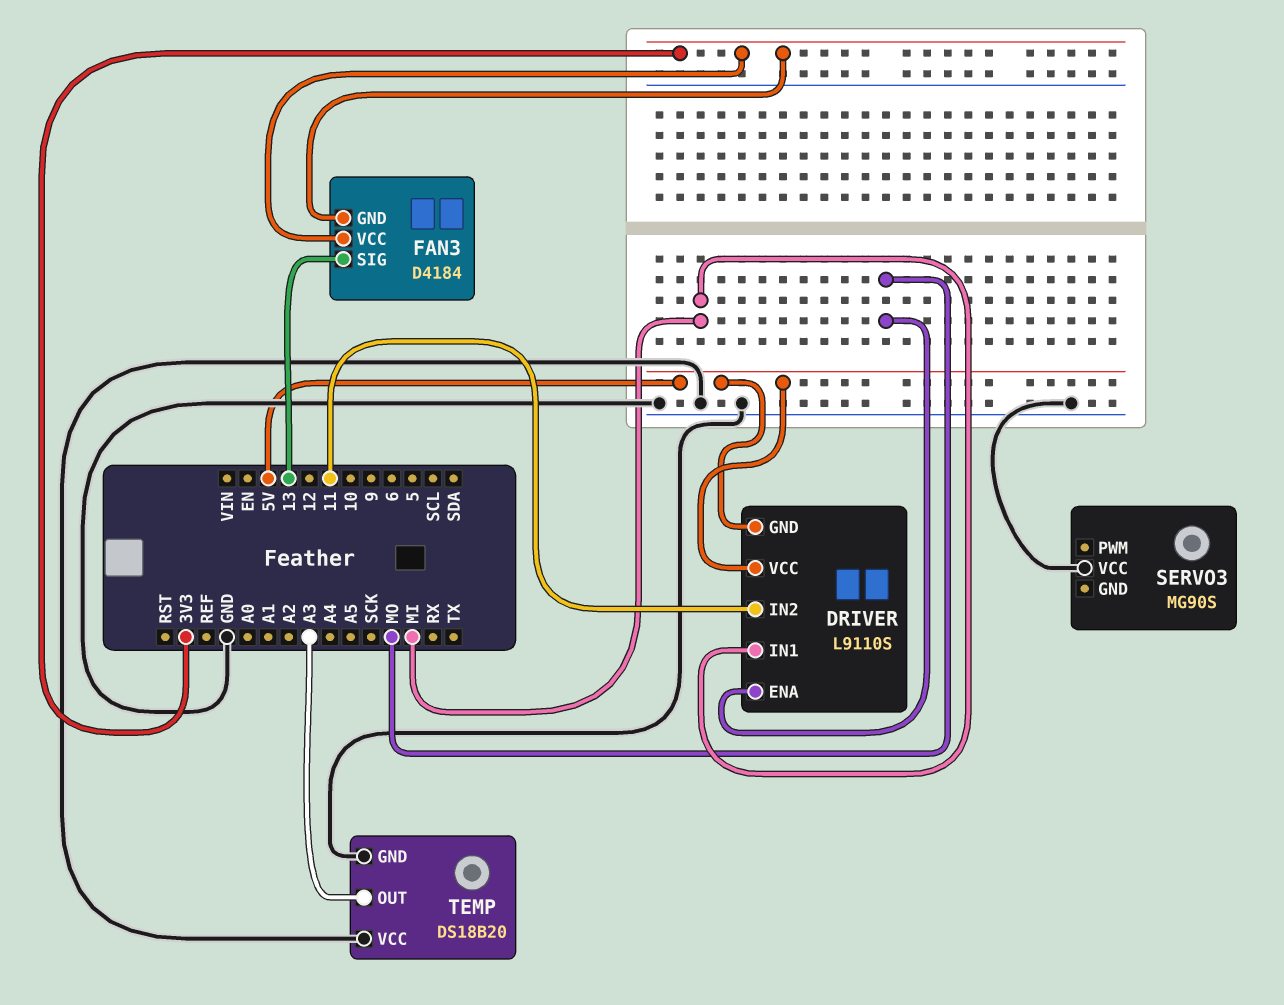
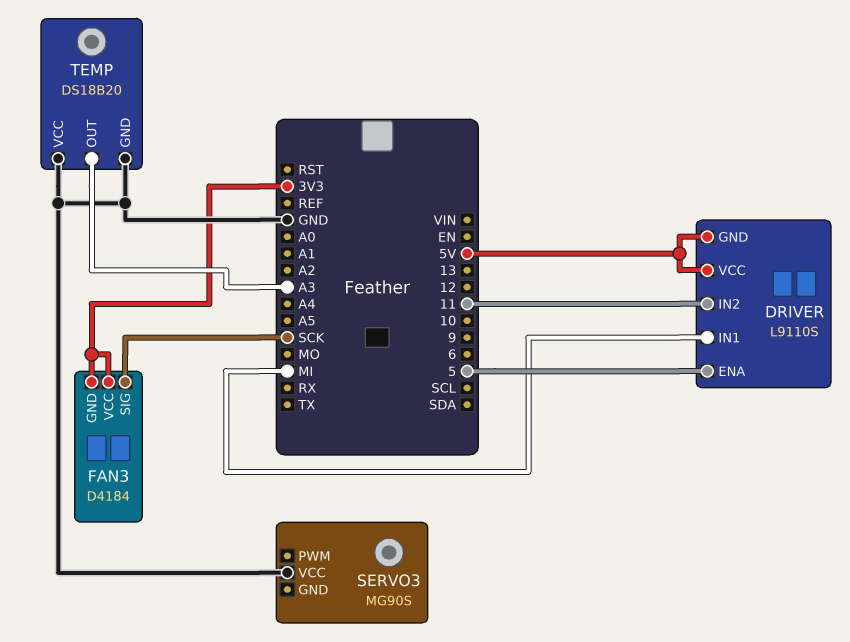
DRIVER pin ENA: MO -> 5
FAN3 pin SIG: 13 -> SCK

